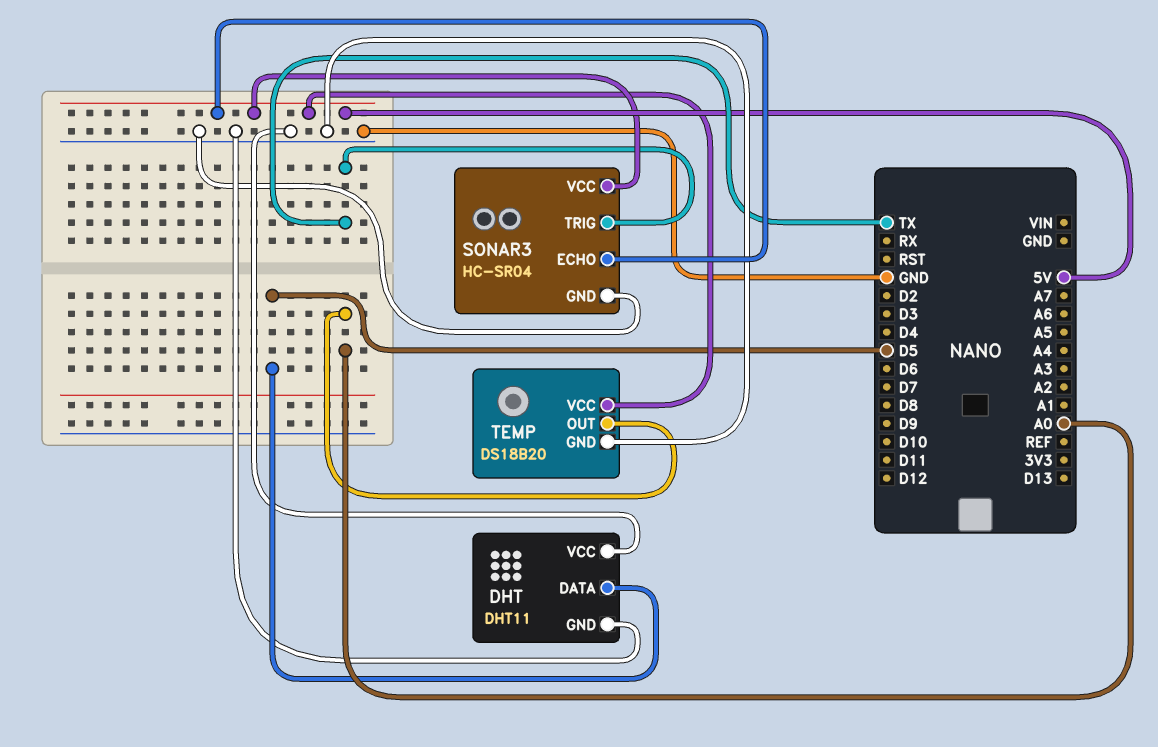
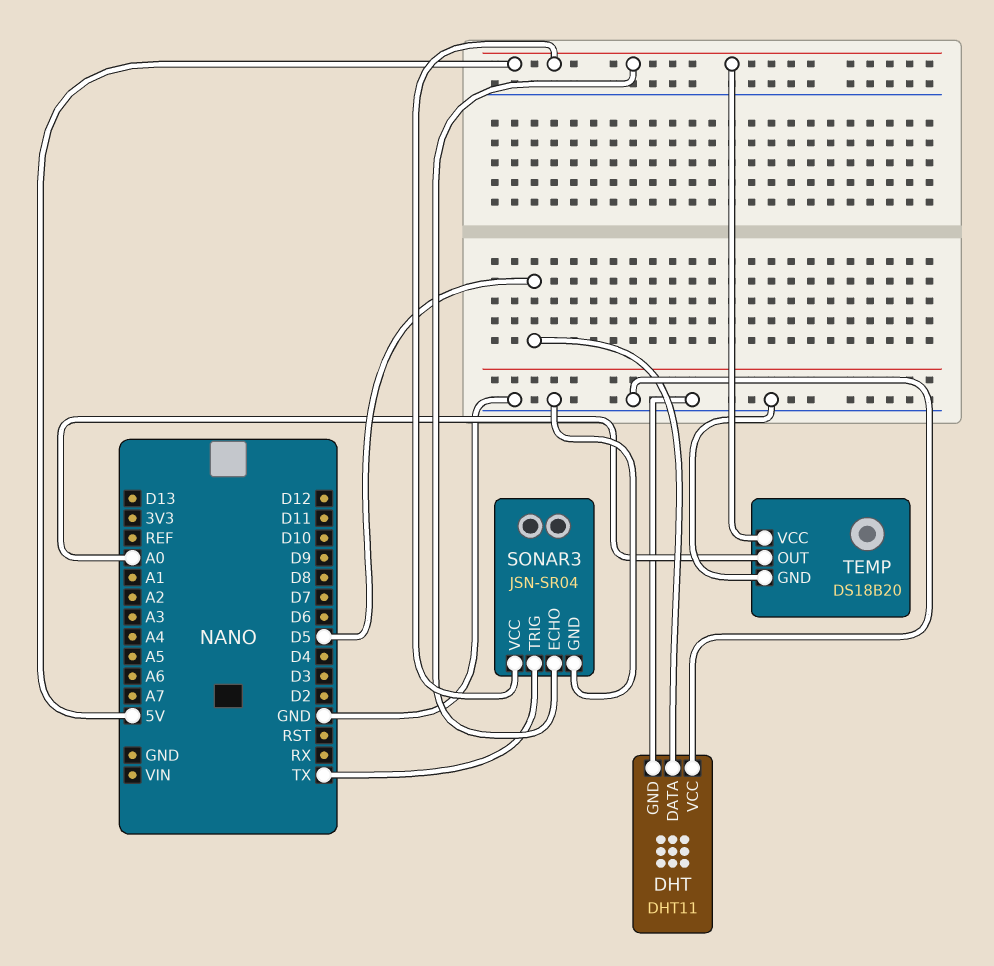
SONAR3: HC-SR04 -> JSN-SR04

